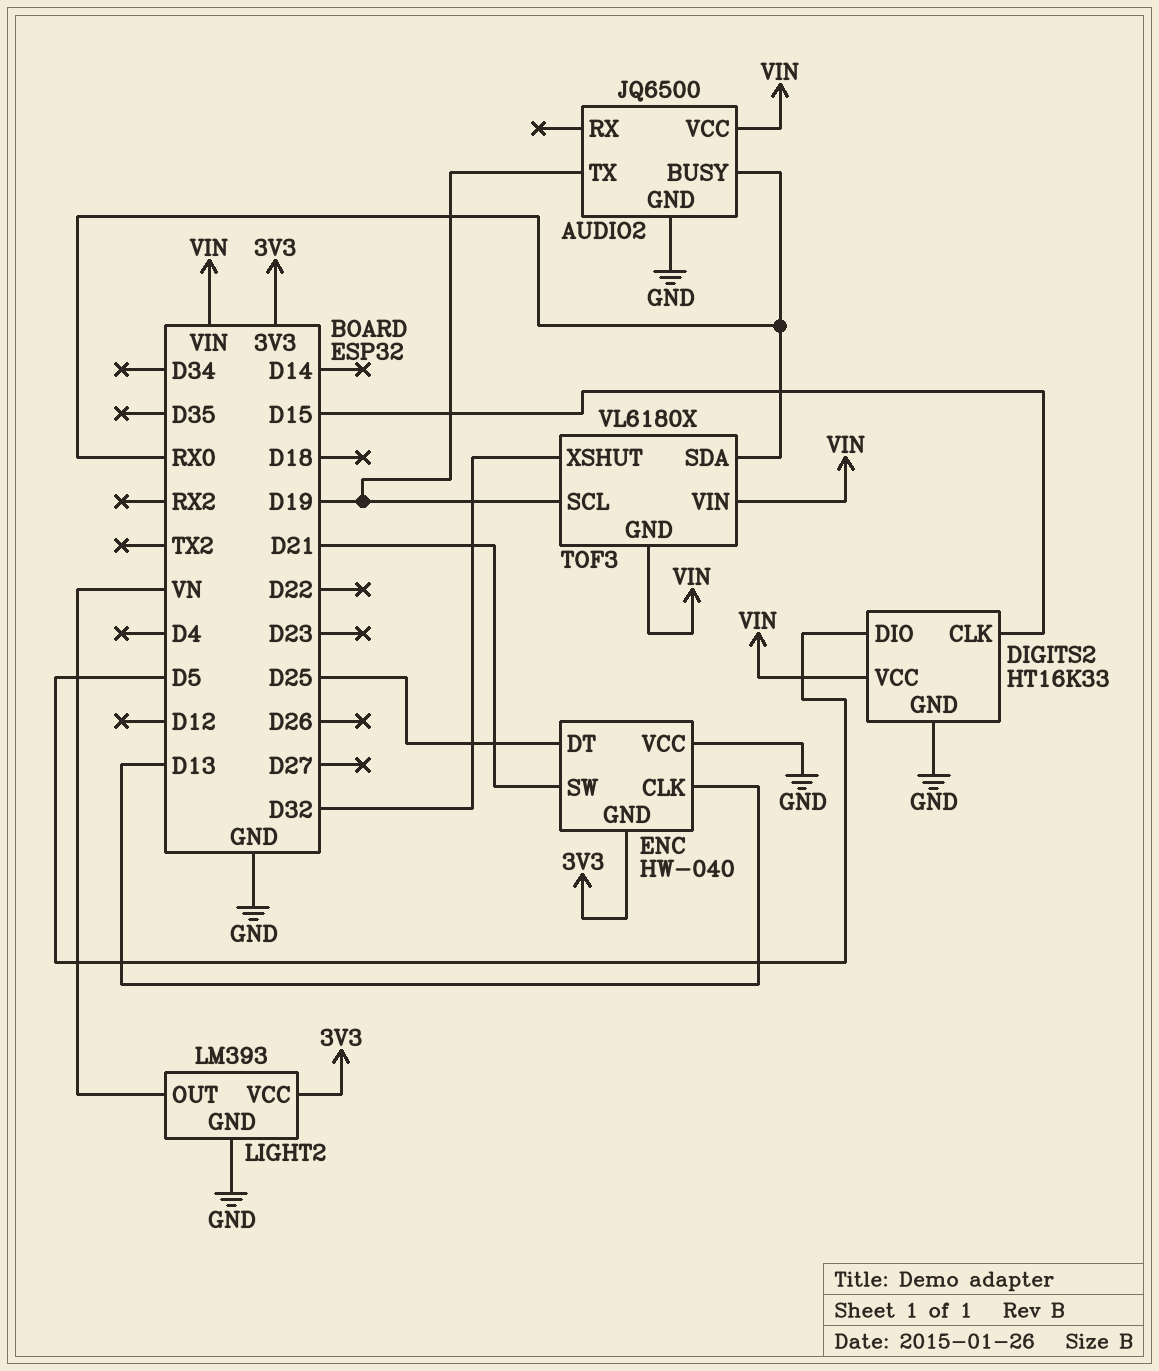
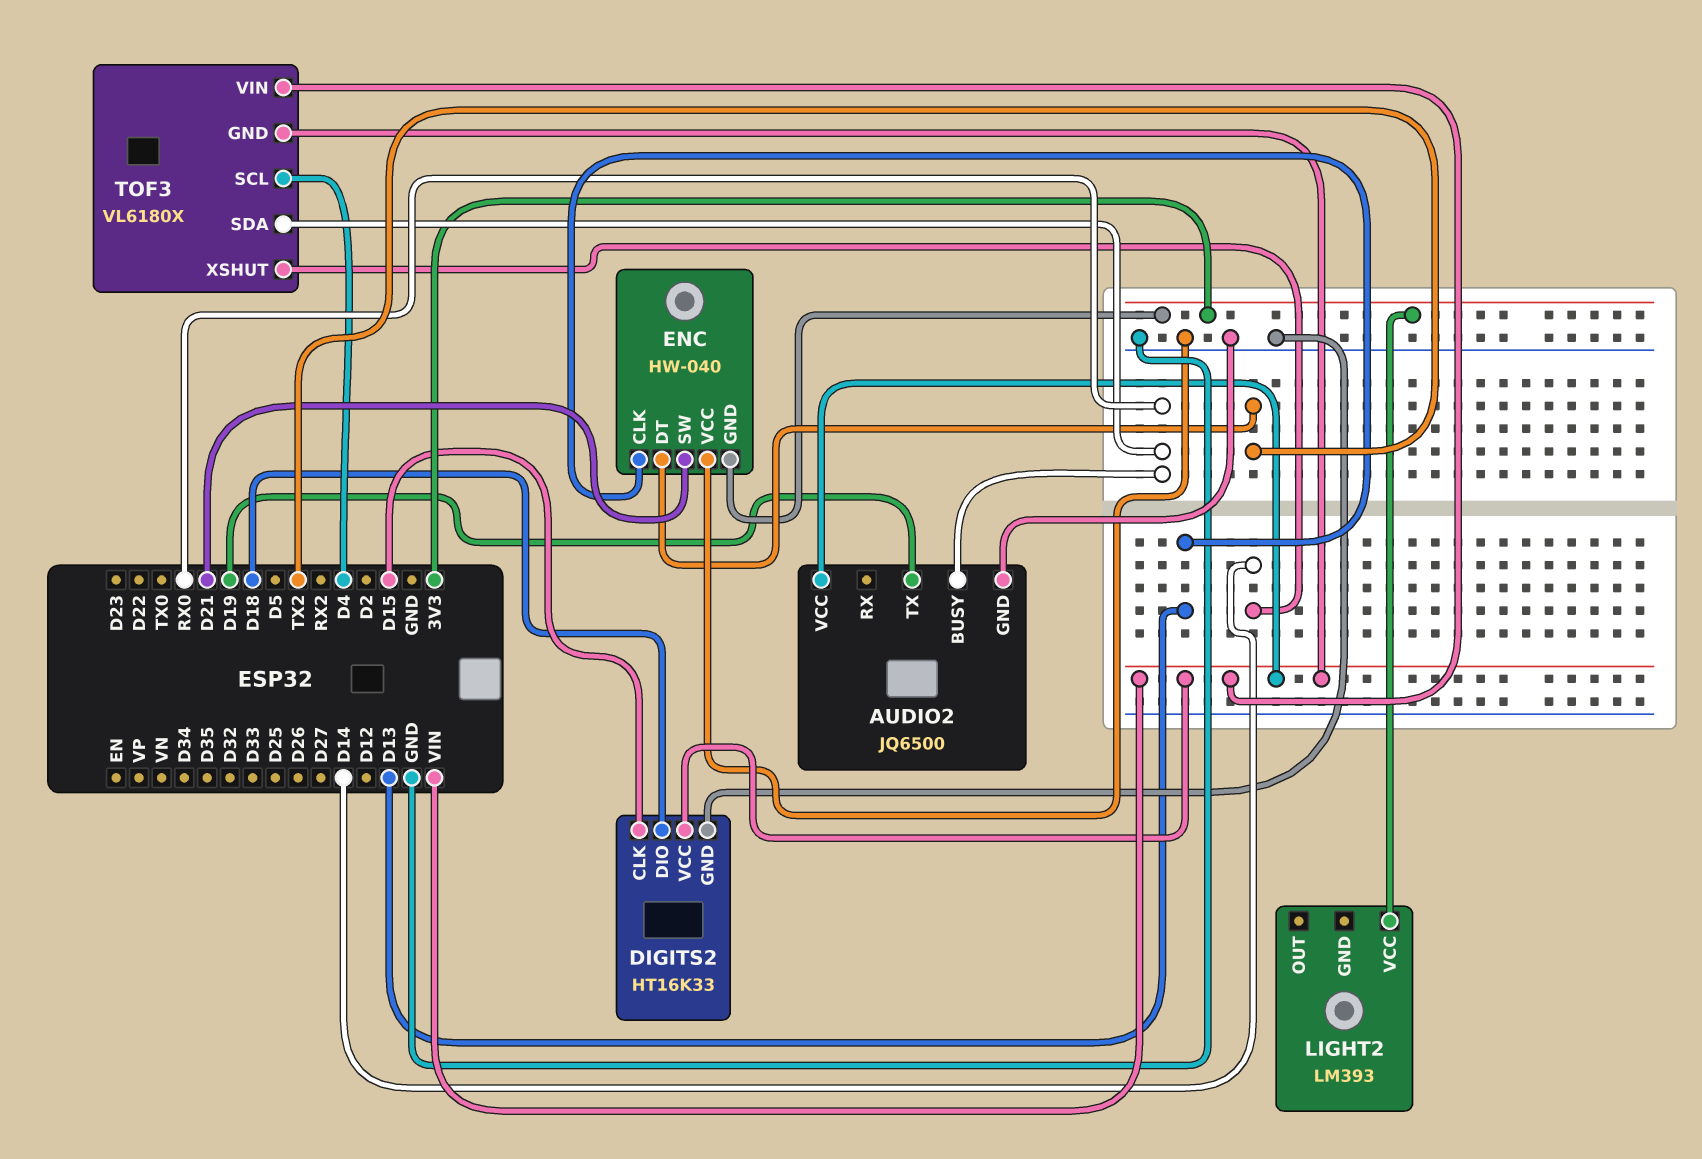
DIGITS2 pin DIO: D5 -> D18
ENC pin DT: D25 -> TX2
LIGHT2 pin GND: GND -> none
LIGHT2 pin OUT: VN -> none
TOF3 pin SCL: D19 -> D4
TOF3 pin XSHUT: D32 -> D14

